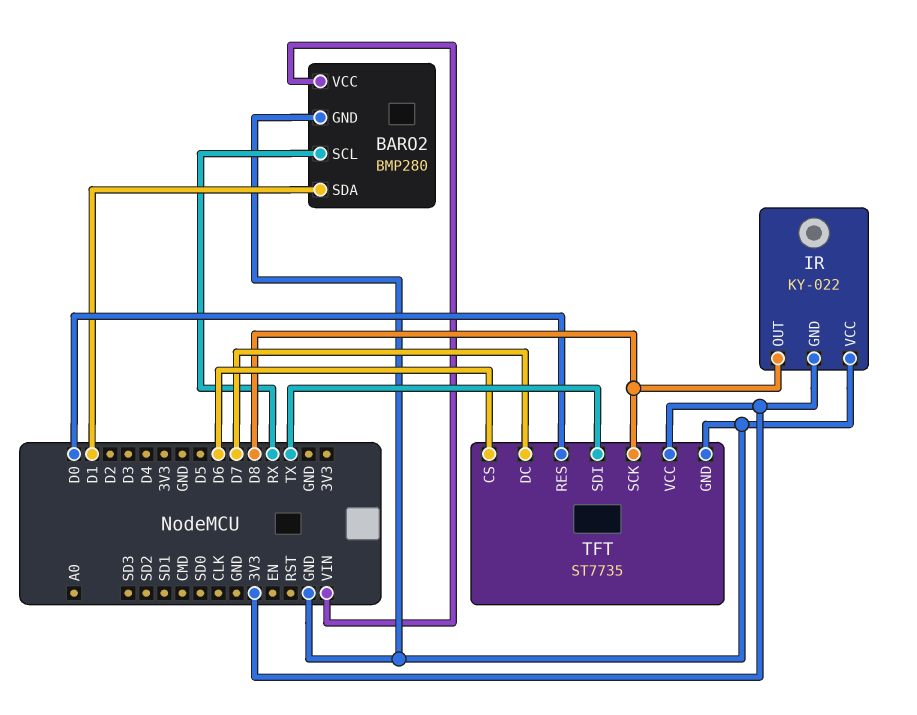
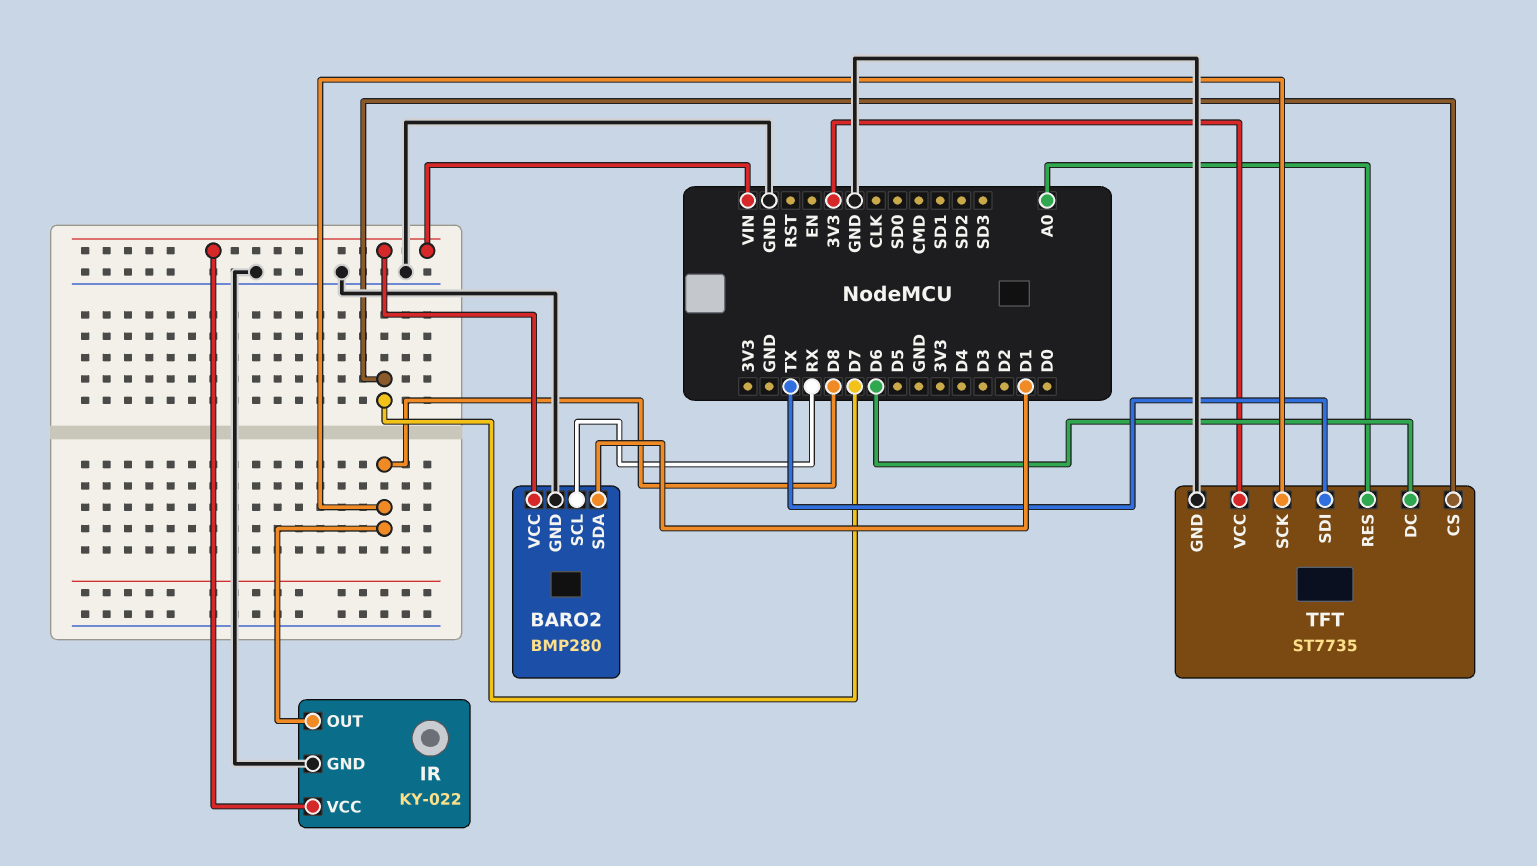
IR pin GND: 3V3 -> GND
IR pin VCC: GND -> VIN
TFT pin CS: D6 -> D7
TFT pin DC: D7 -> D6
TFT pin RES: D0 -> A0

